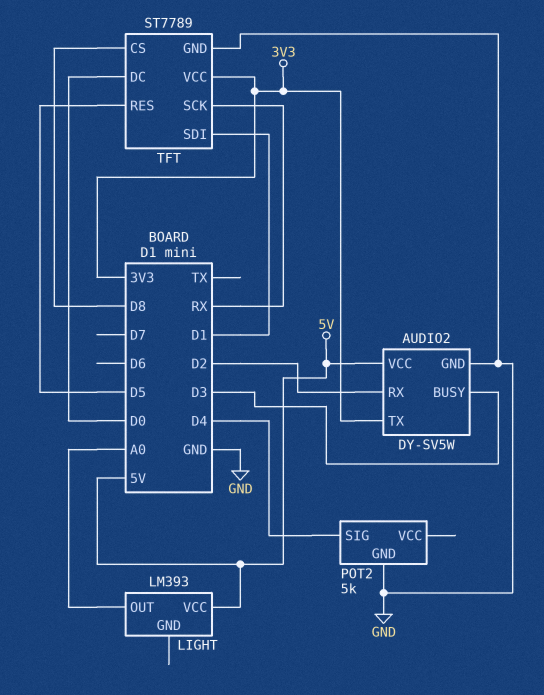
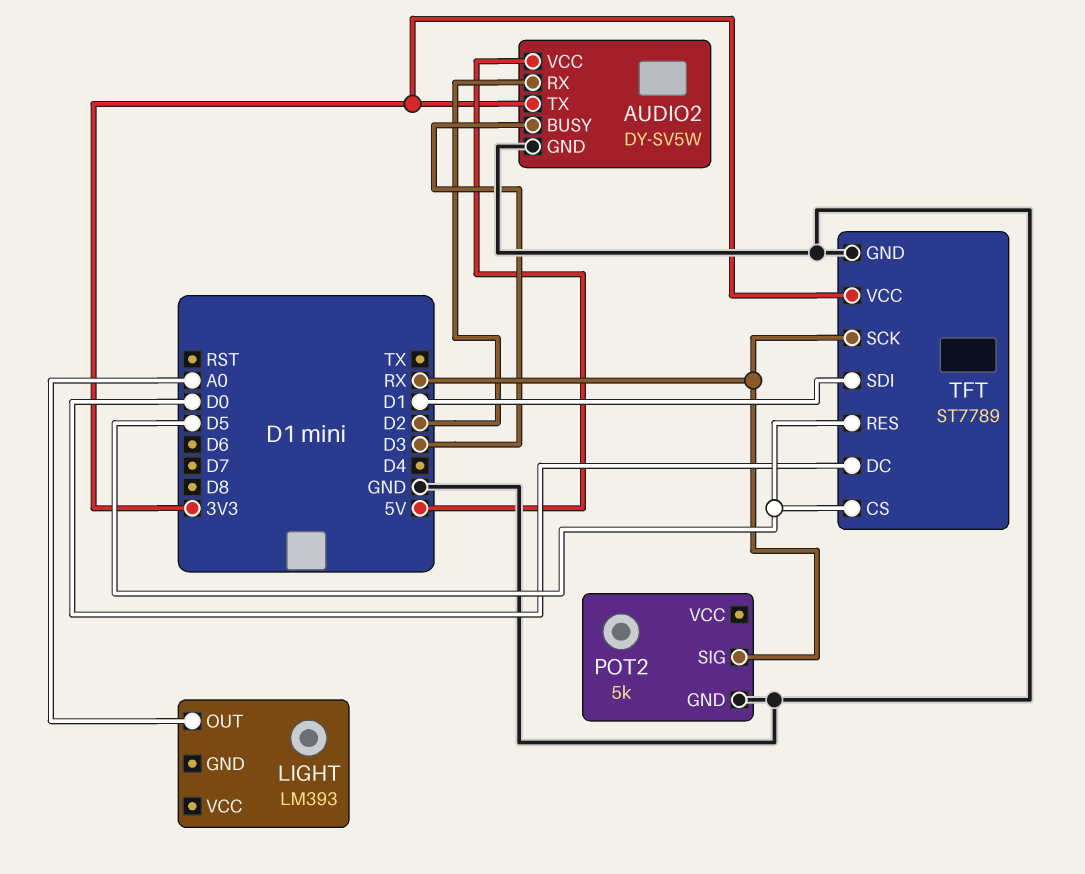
LIGHT pin VCC: 5V -> none
POT2 pin SIG: D4 -> RX
TFT pin CS: D8 -> D5

